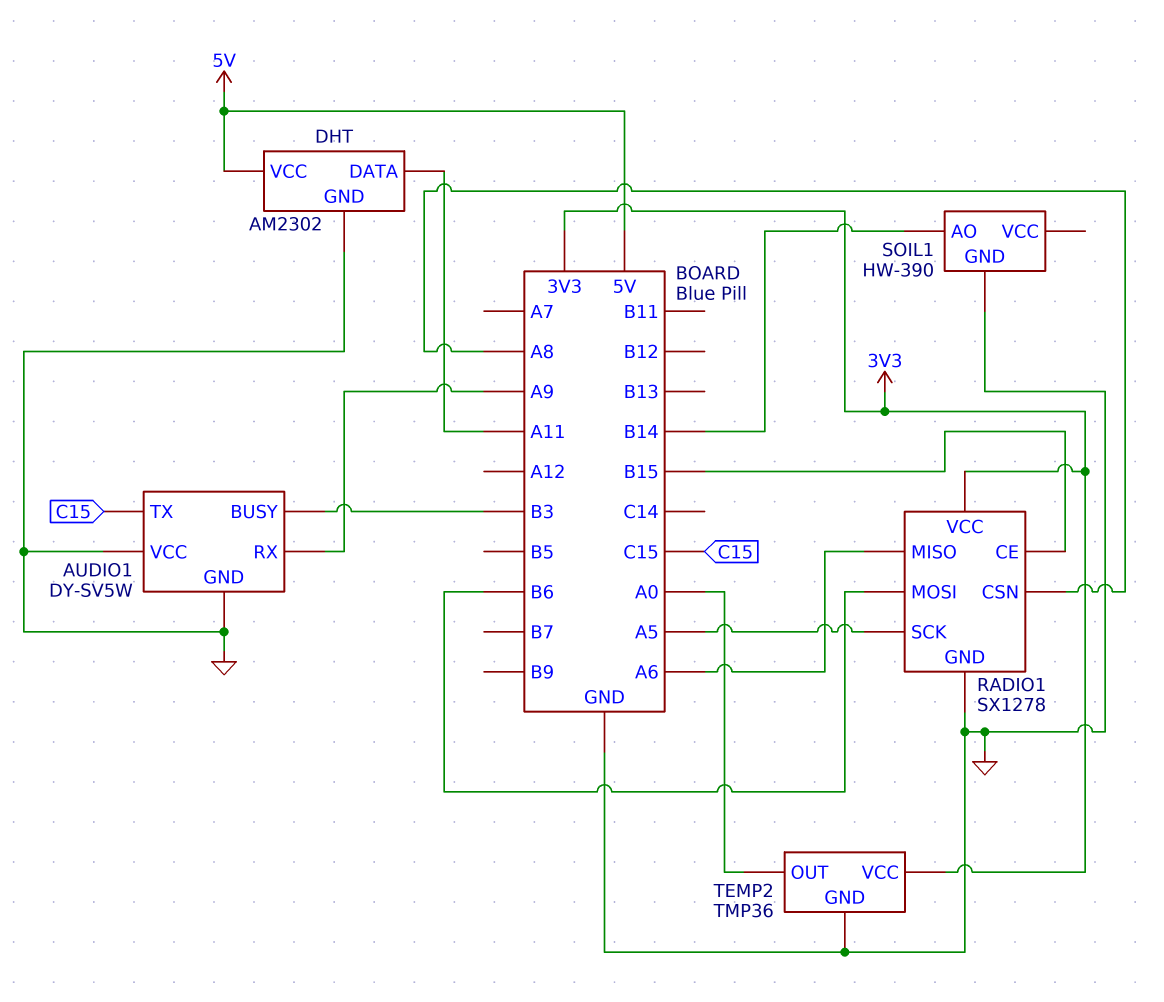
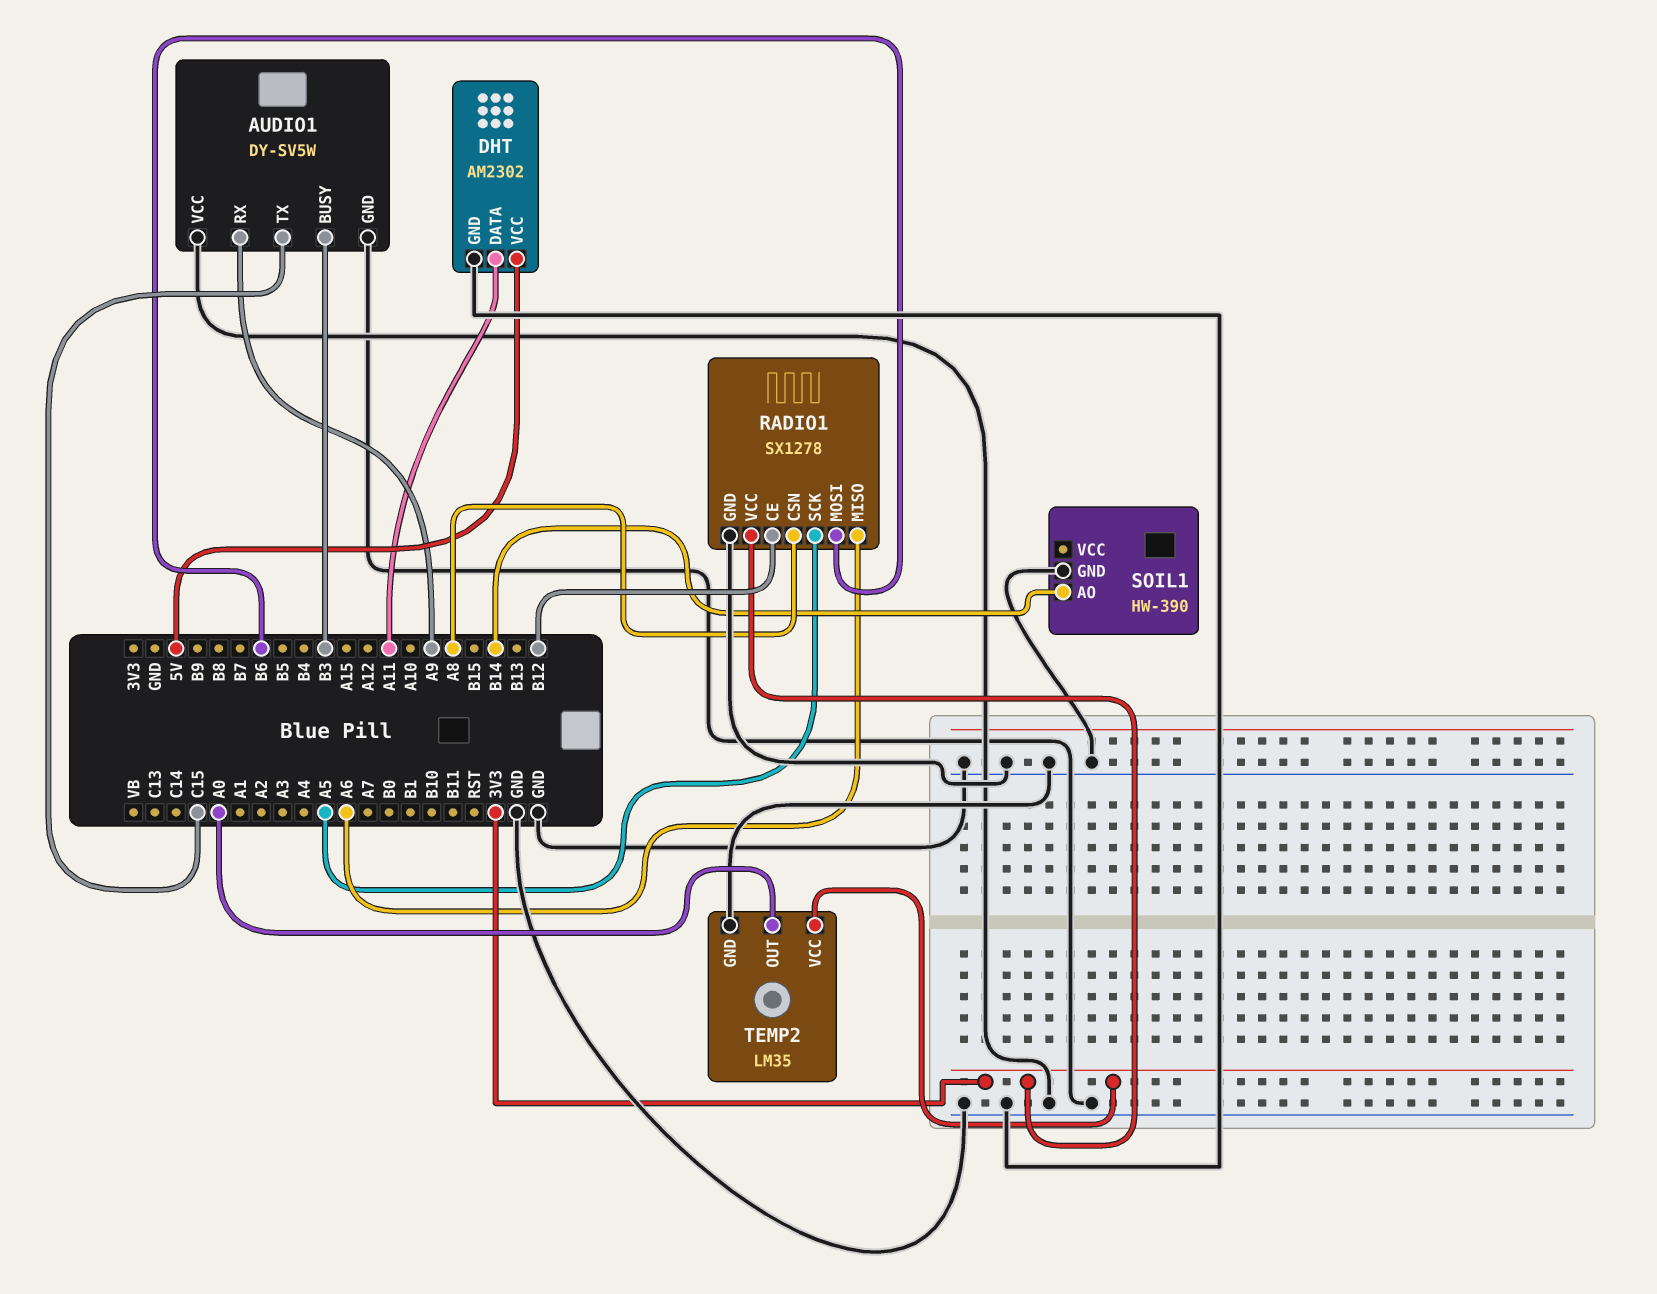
RADIO1 pin CE: B15 -> B12
TEMP2: TMP36 -> LM35

